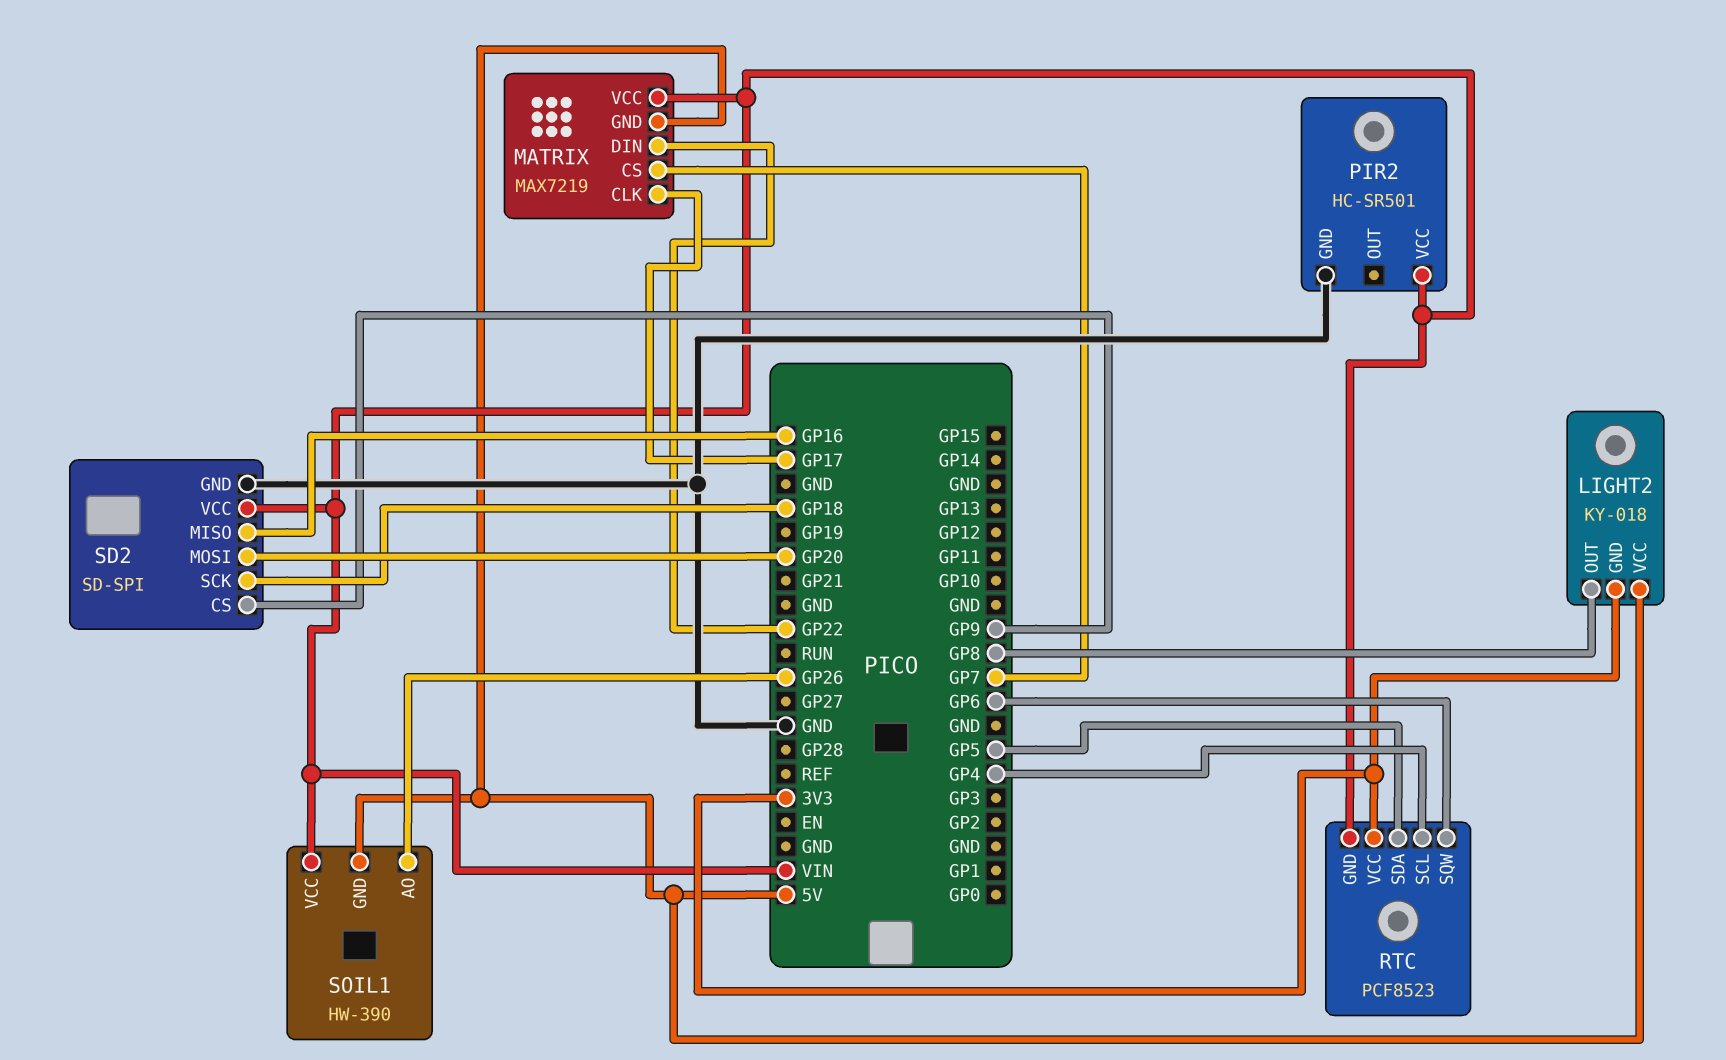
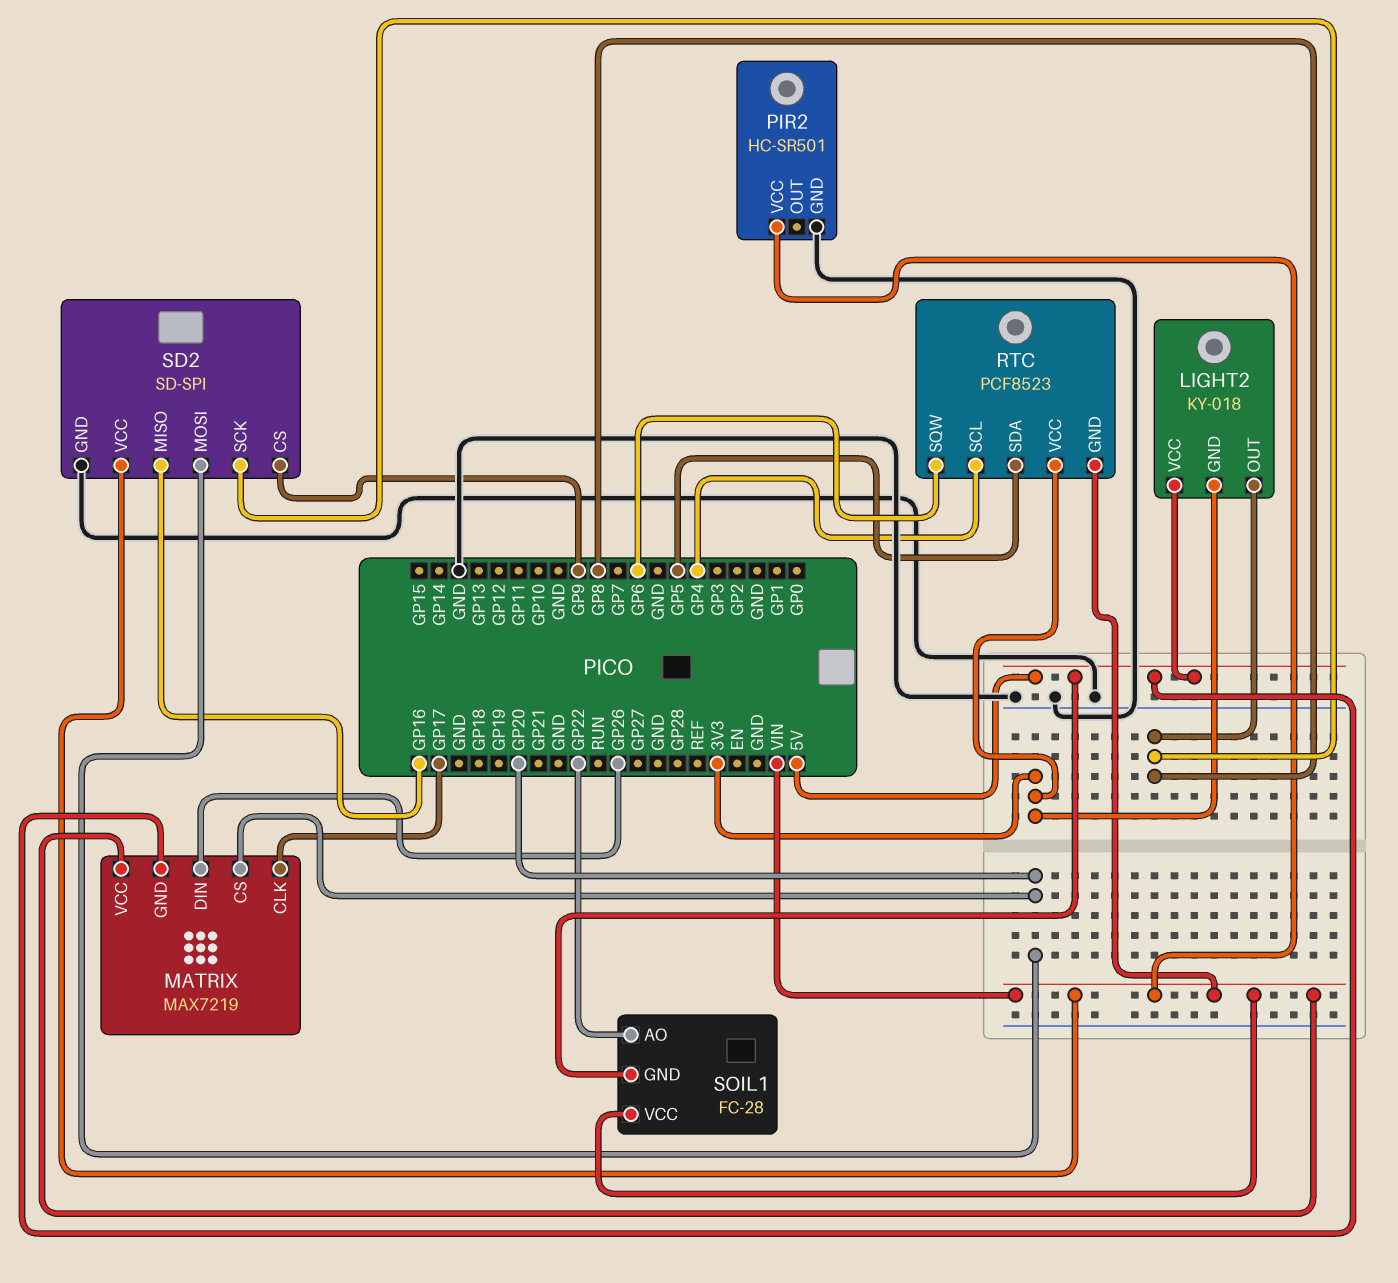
MATRIX pin CS: GP7 -> GP20
MATRIX pin DIN: GP22 -> GP26
SD2 pin SCK: GP18 -> GP8
SOIL1: HW-390 -> FC-28
SOIL1 pin AO: GP26 -> GP22

